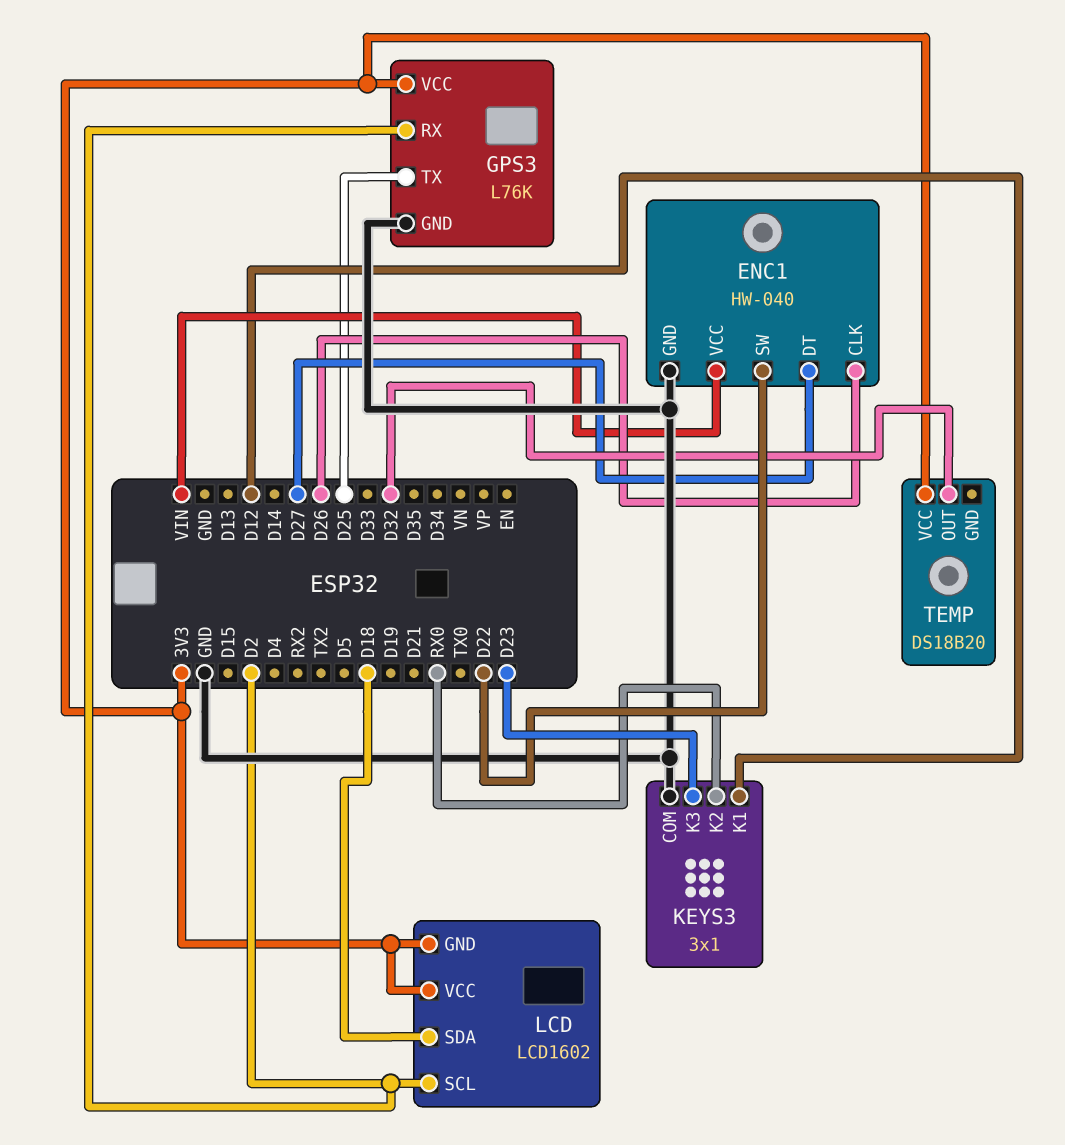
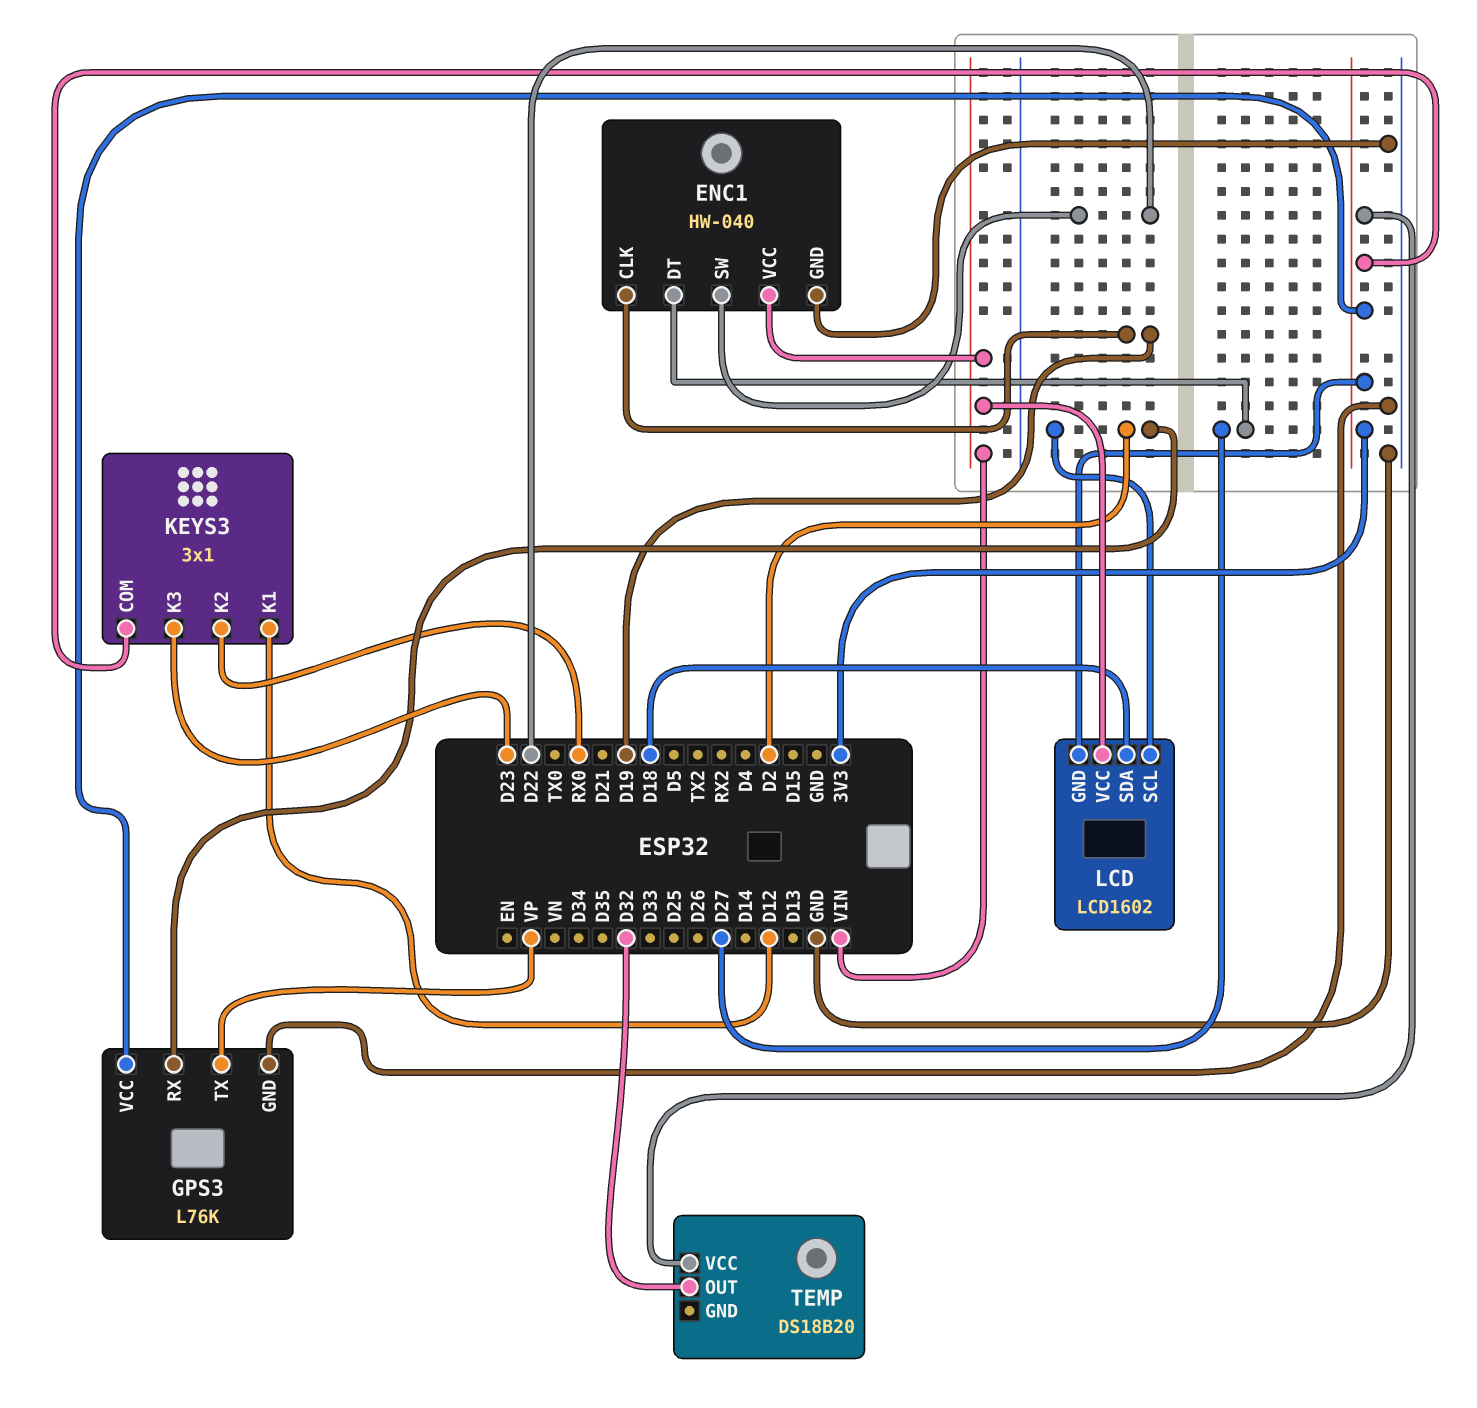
ENC1 pin CLK: D26 -> D19
GPS3 pin TX: D25 -> VP
KEYS3 pin COM: GND -> 3V3
LCD pin VCC: 3V3 -> VIN

